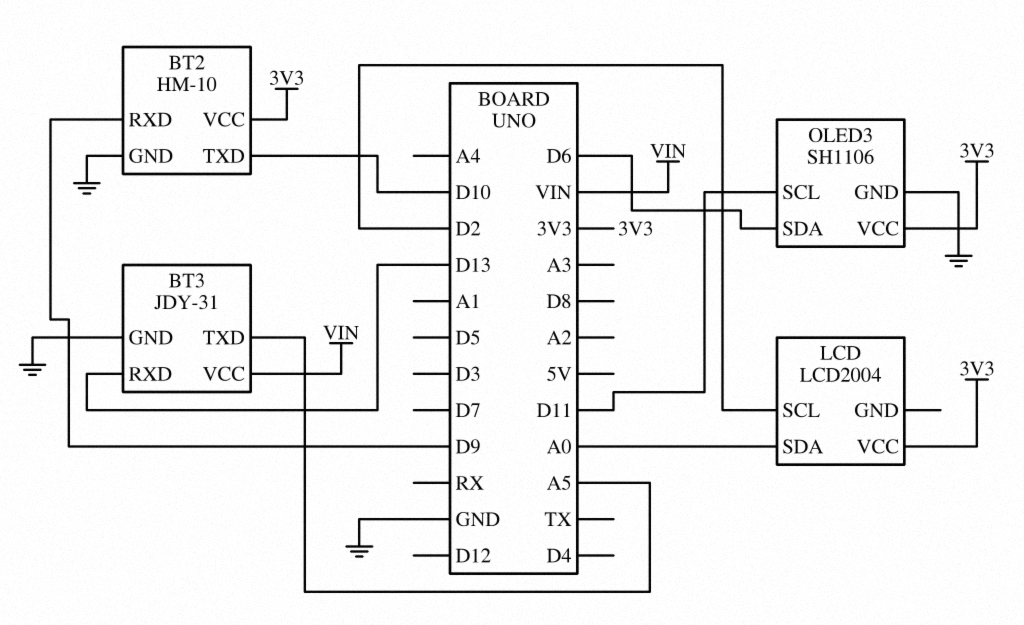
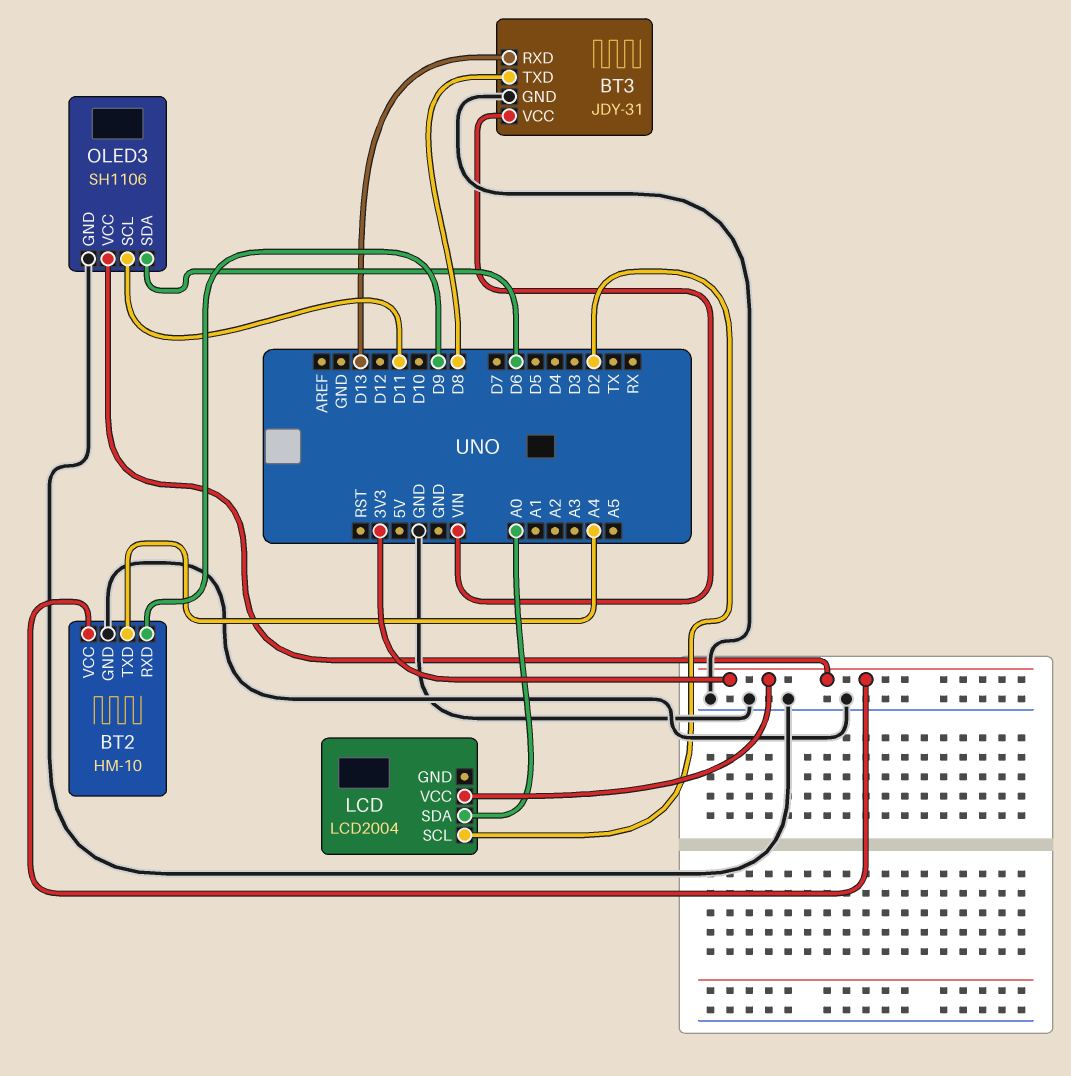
BT2 pin TXD: D10 -> A4
BT3 pin TXD: A5 -> D8

